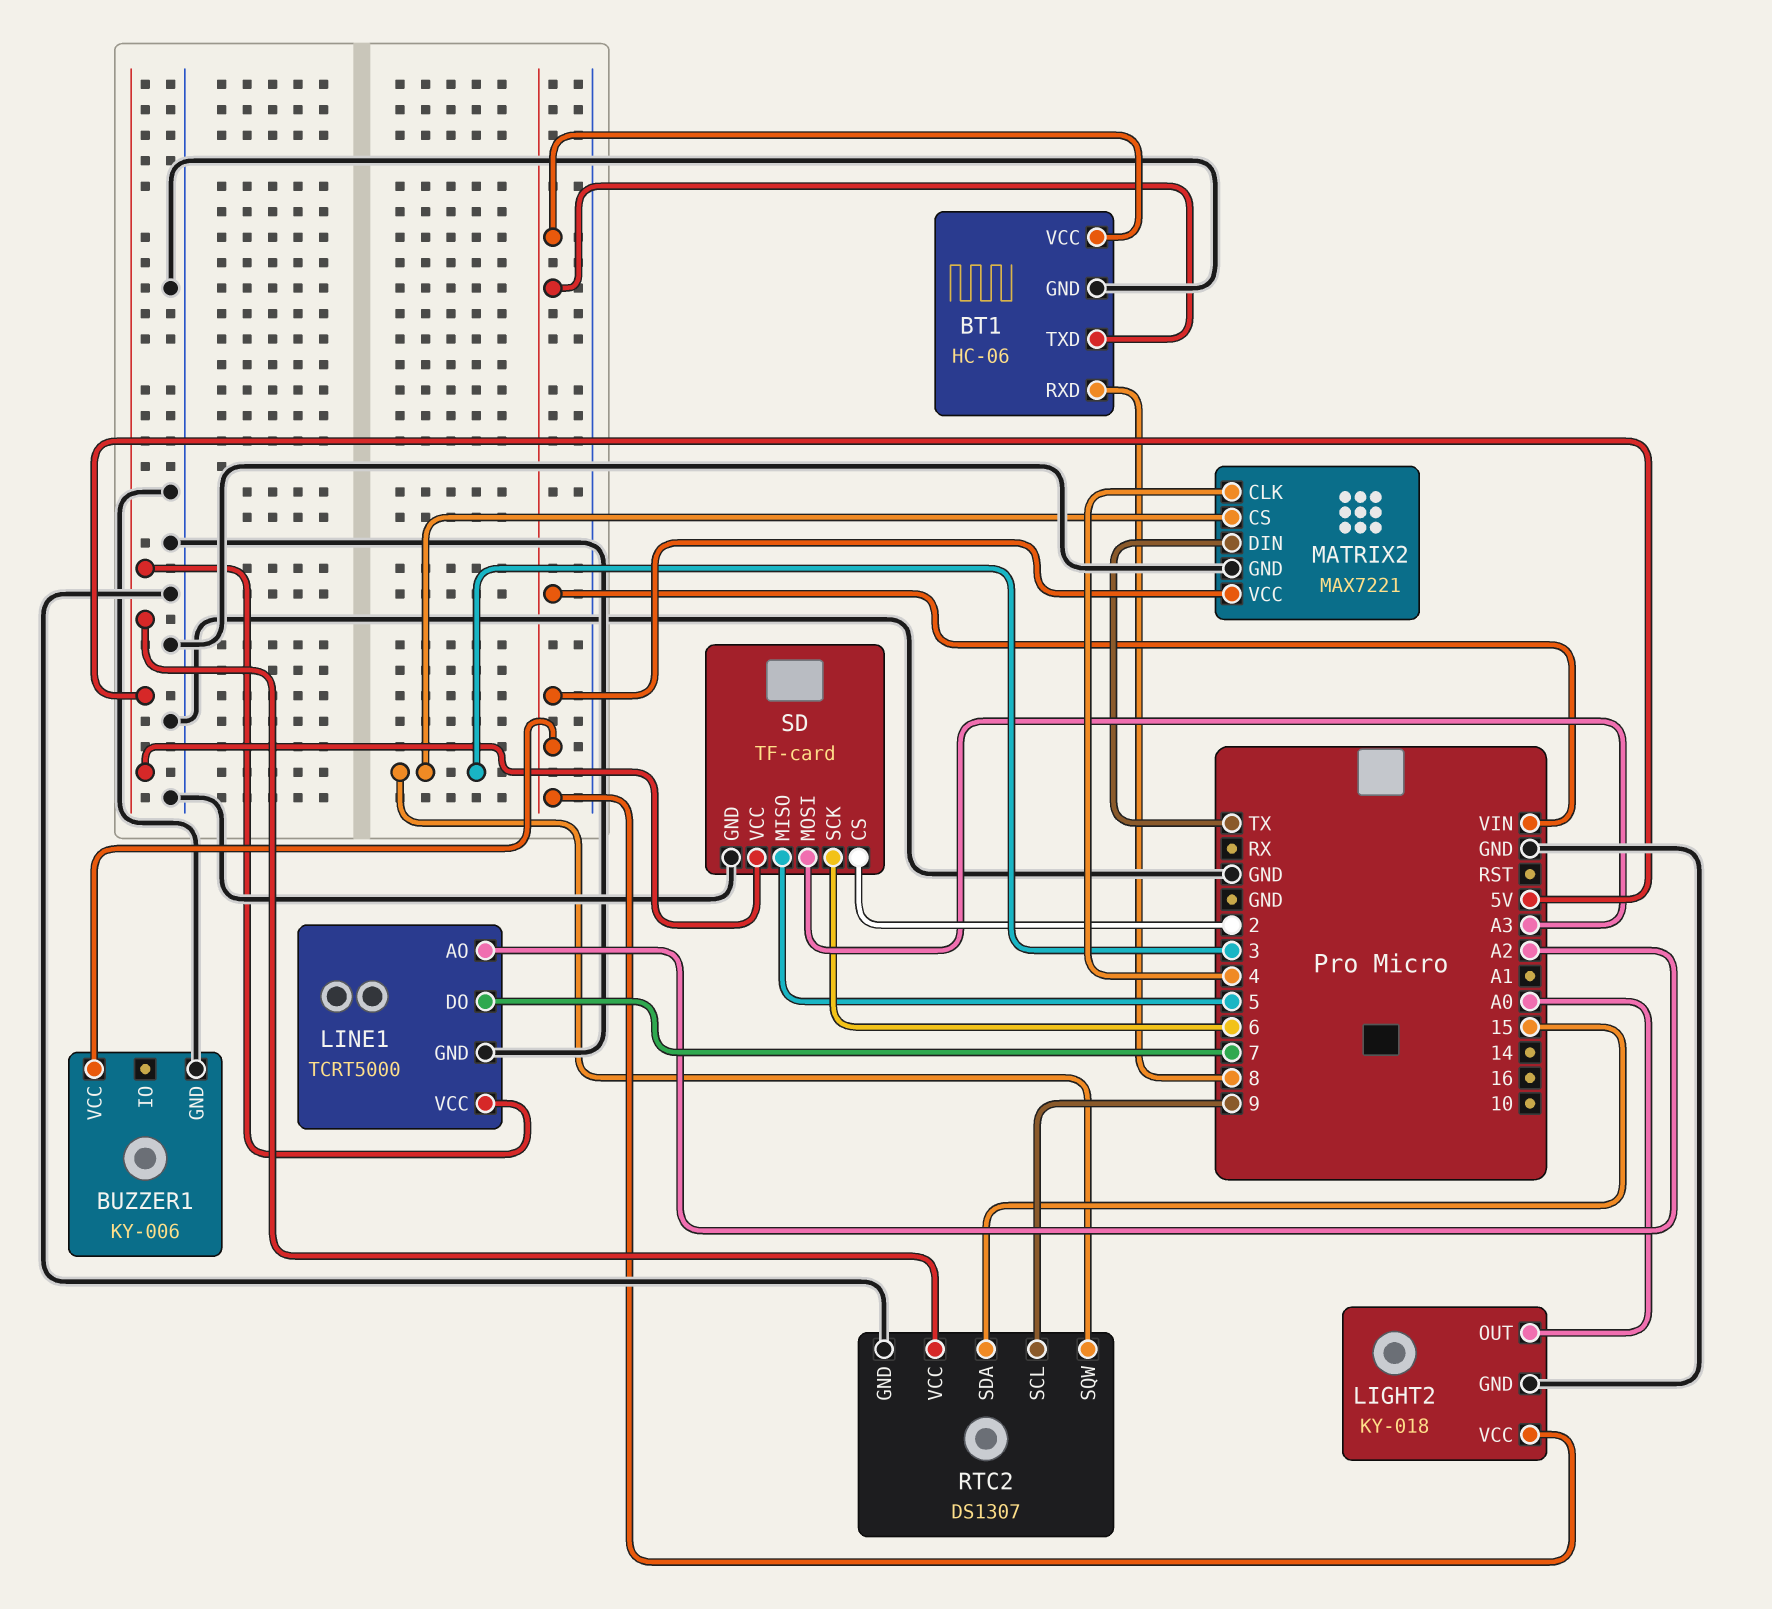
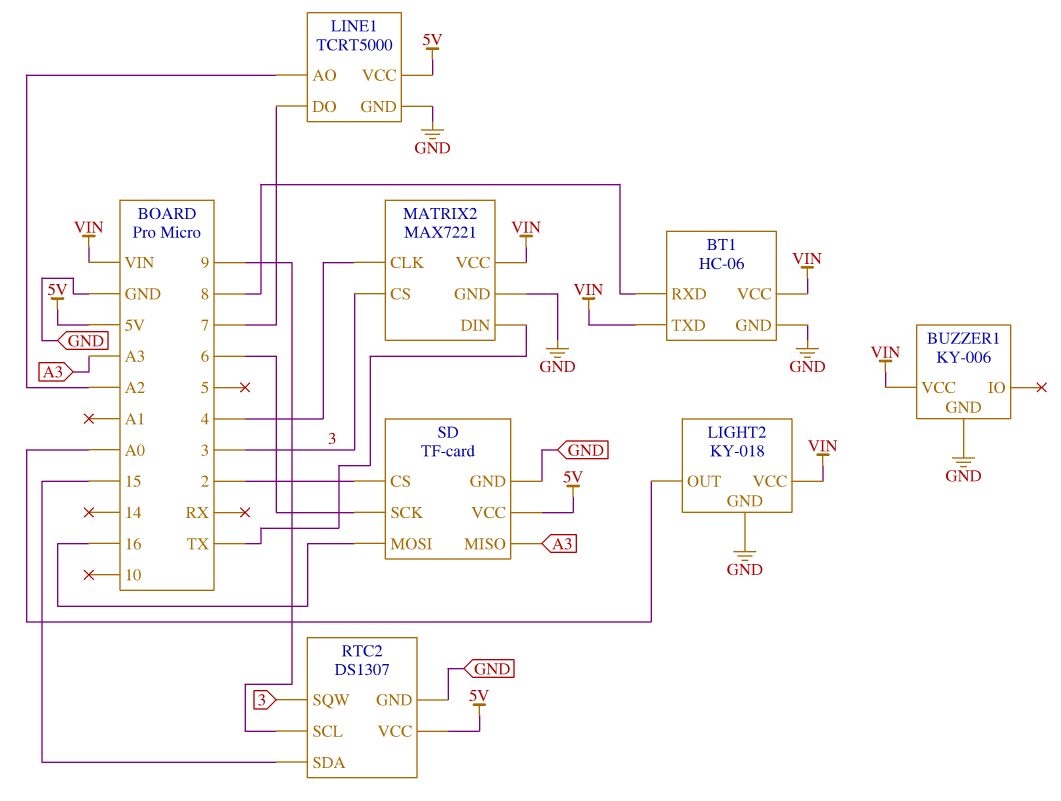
SD pin MISO: 5 -> A3
SD pin MOSI: A3 -> 16

